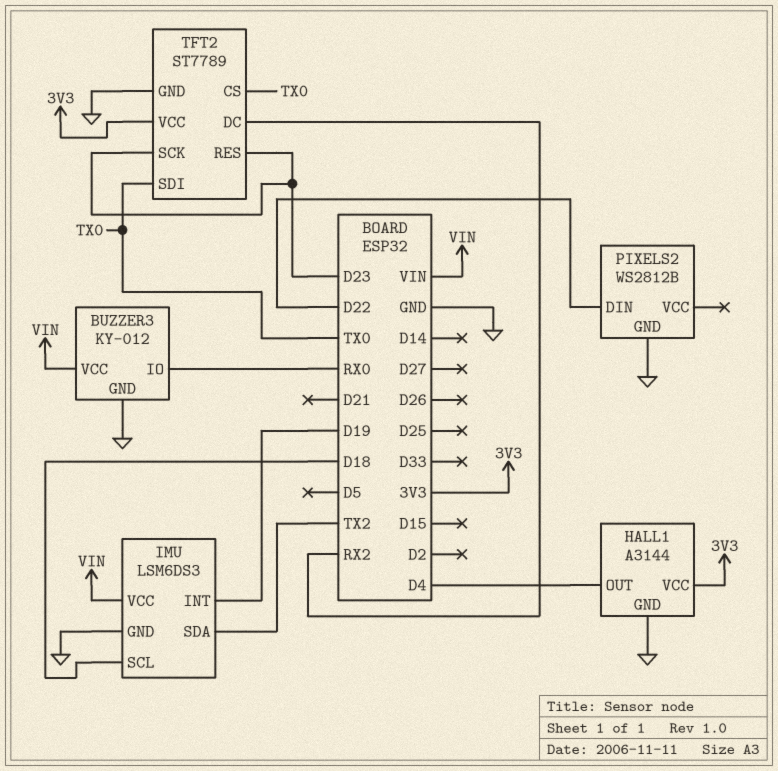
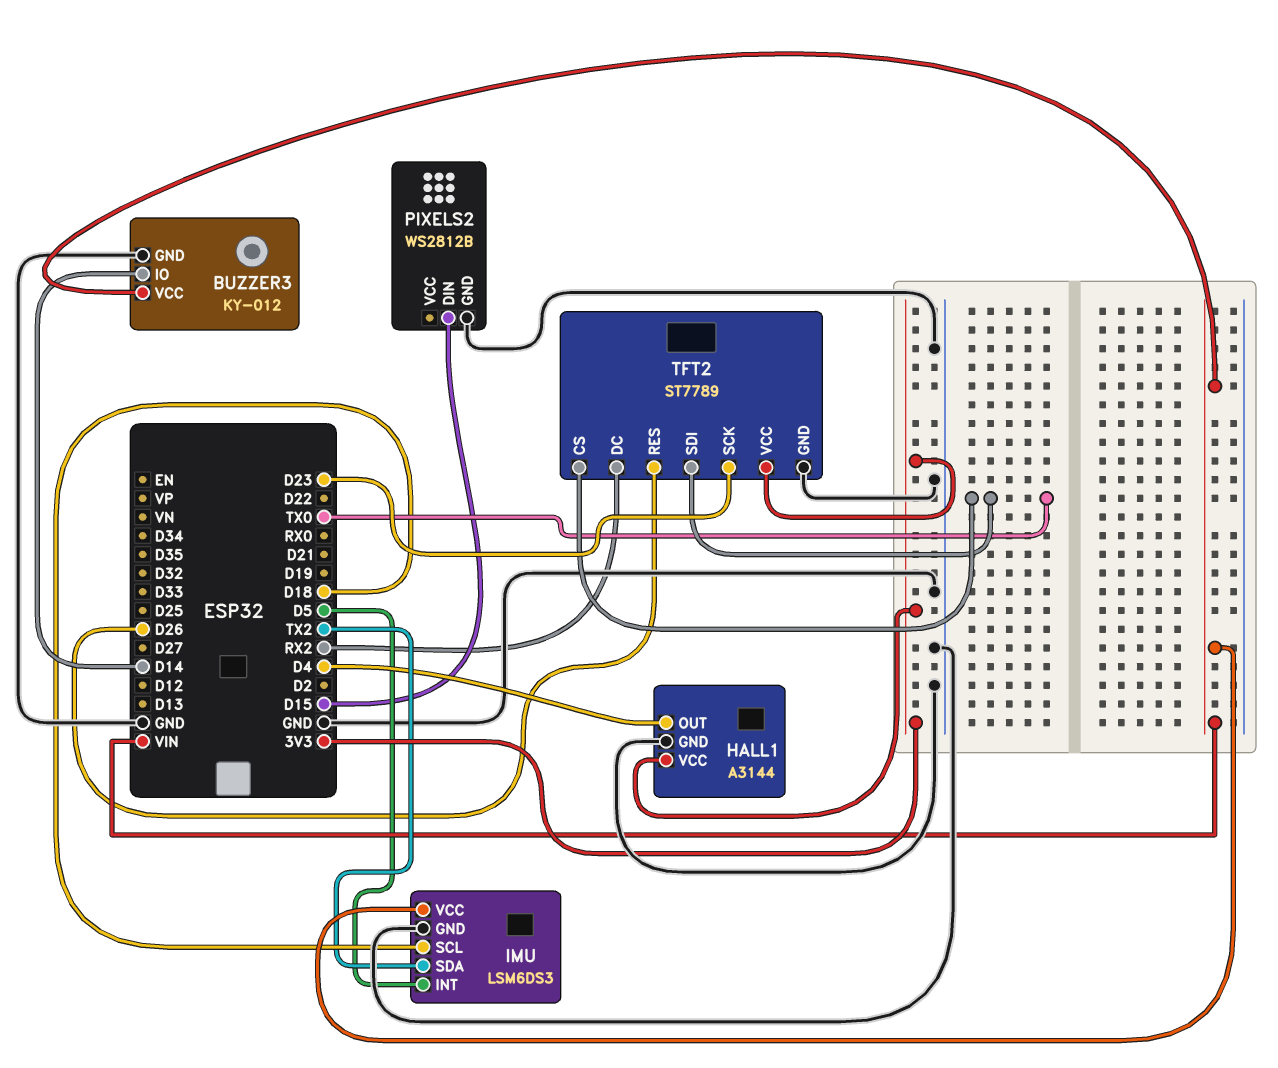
BUZZER3 pin IO: RX0 -> D14
IMU pin INT: D19 -> D5
PIXELS2 pin DIN: D22 -> D15
TFT2 pin RES: D23 -> D26

